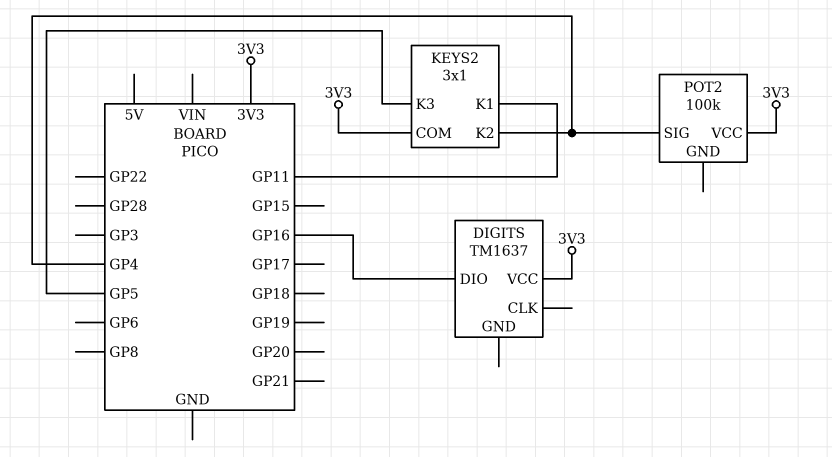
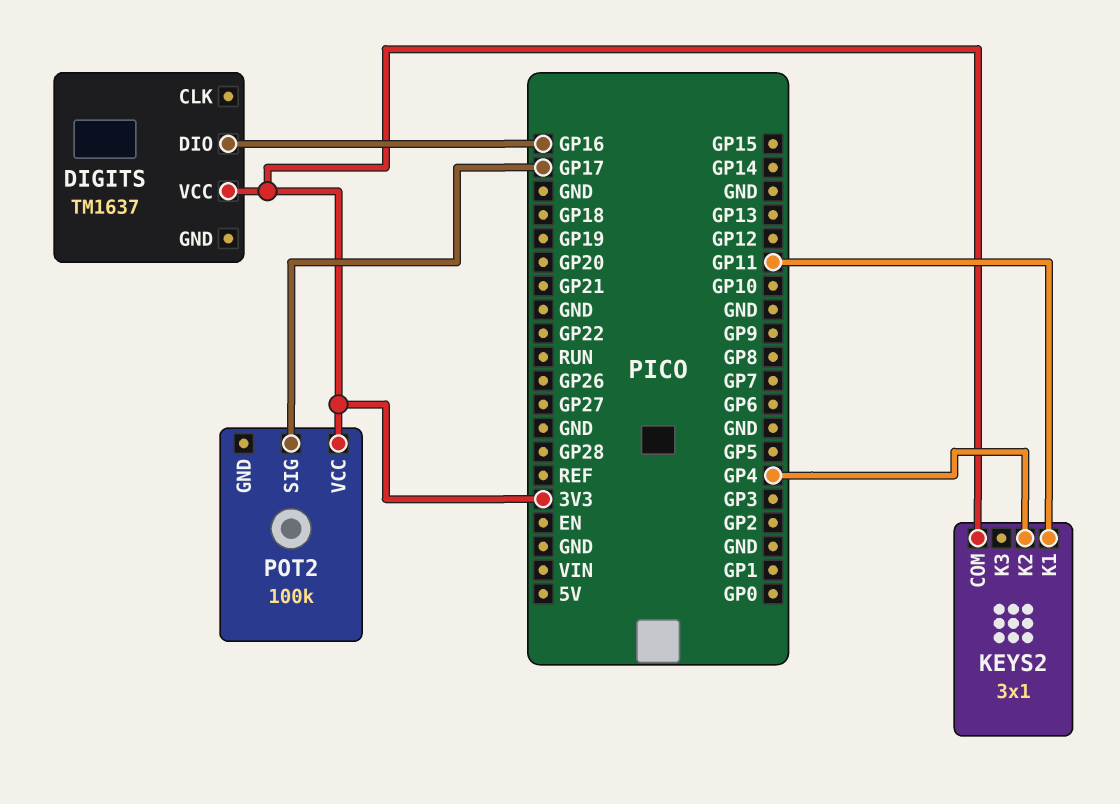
KEYS2 pin K3: GP5 -> none
POT2 pin SIG: GP4 -> GP17

